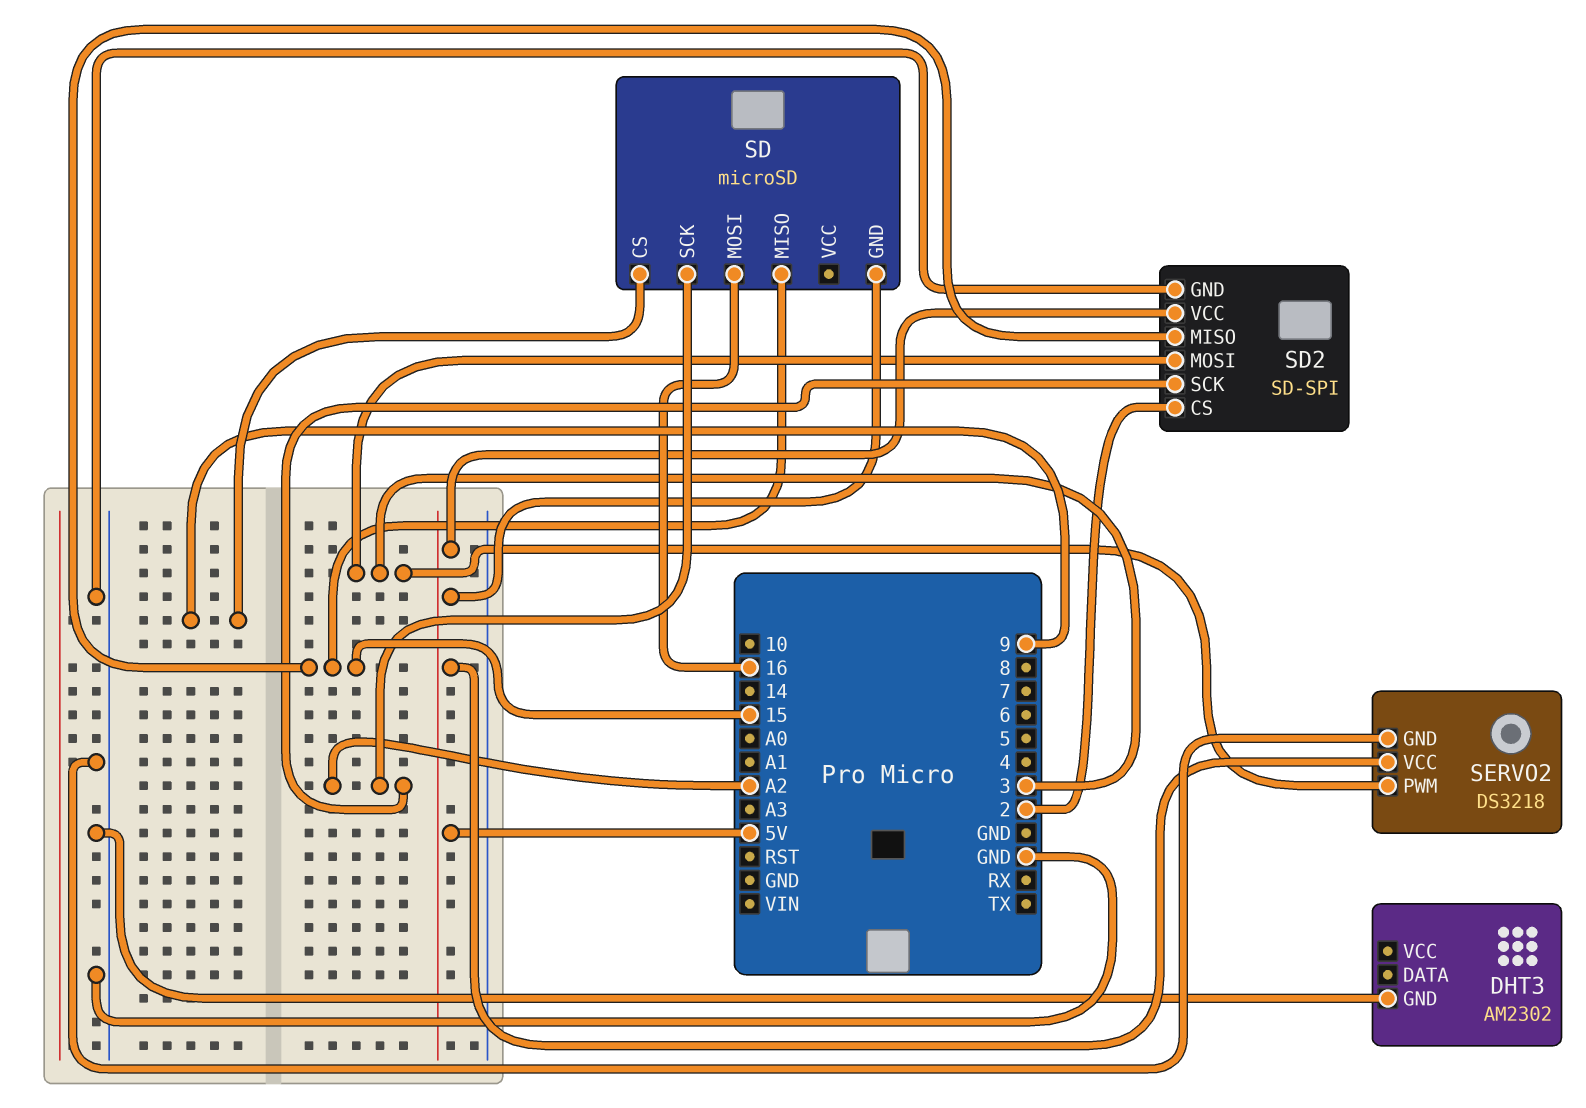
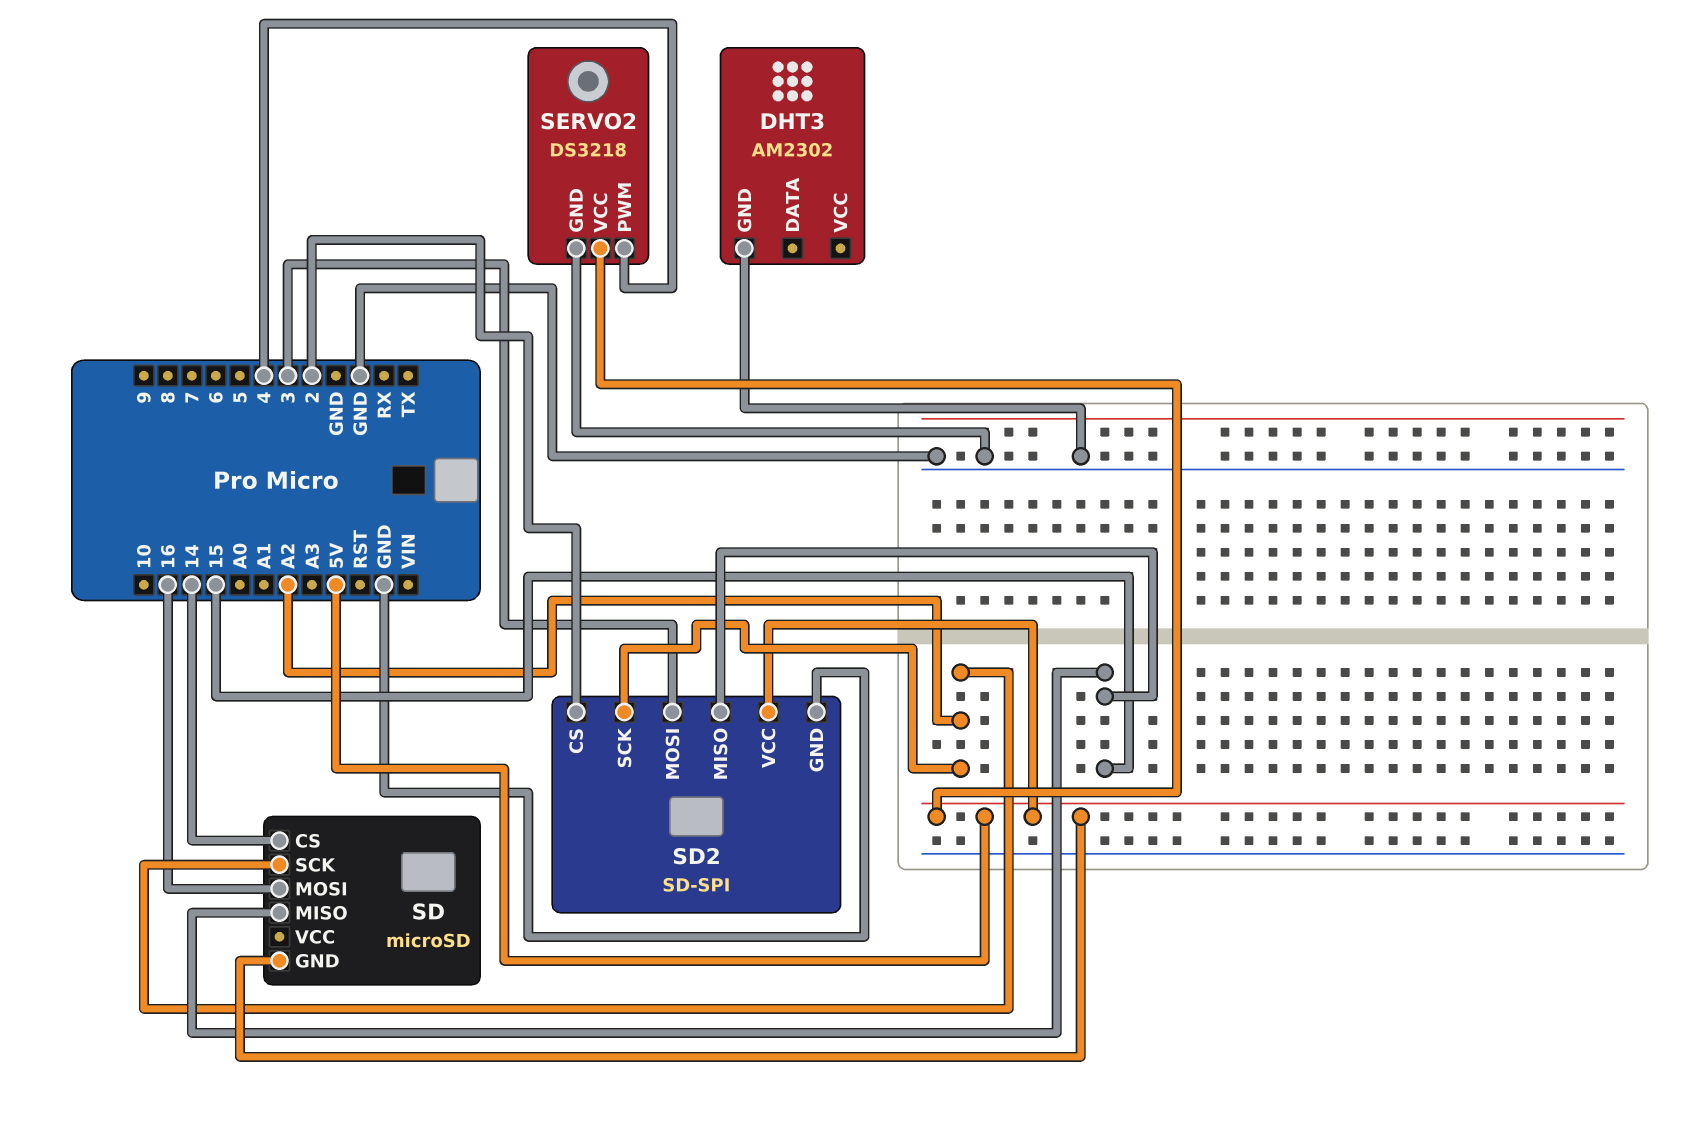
SD pin CS: 9 -> 14
SERVO2 pin PWM: 3 -> 4

